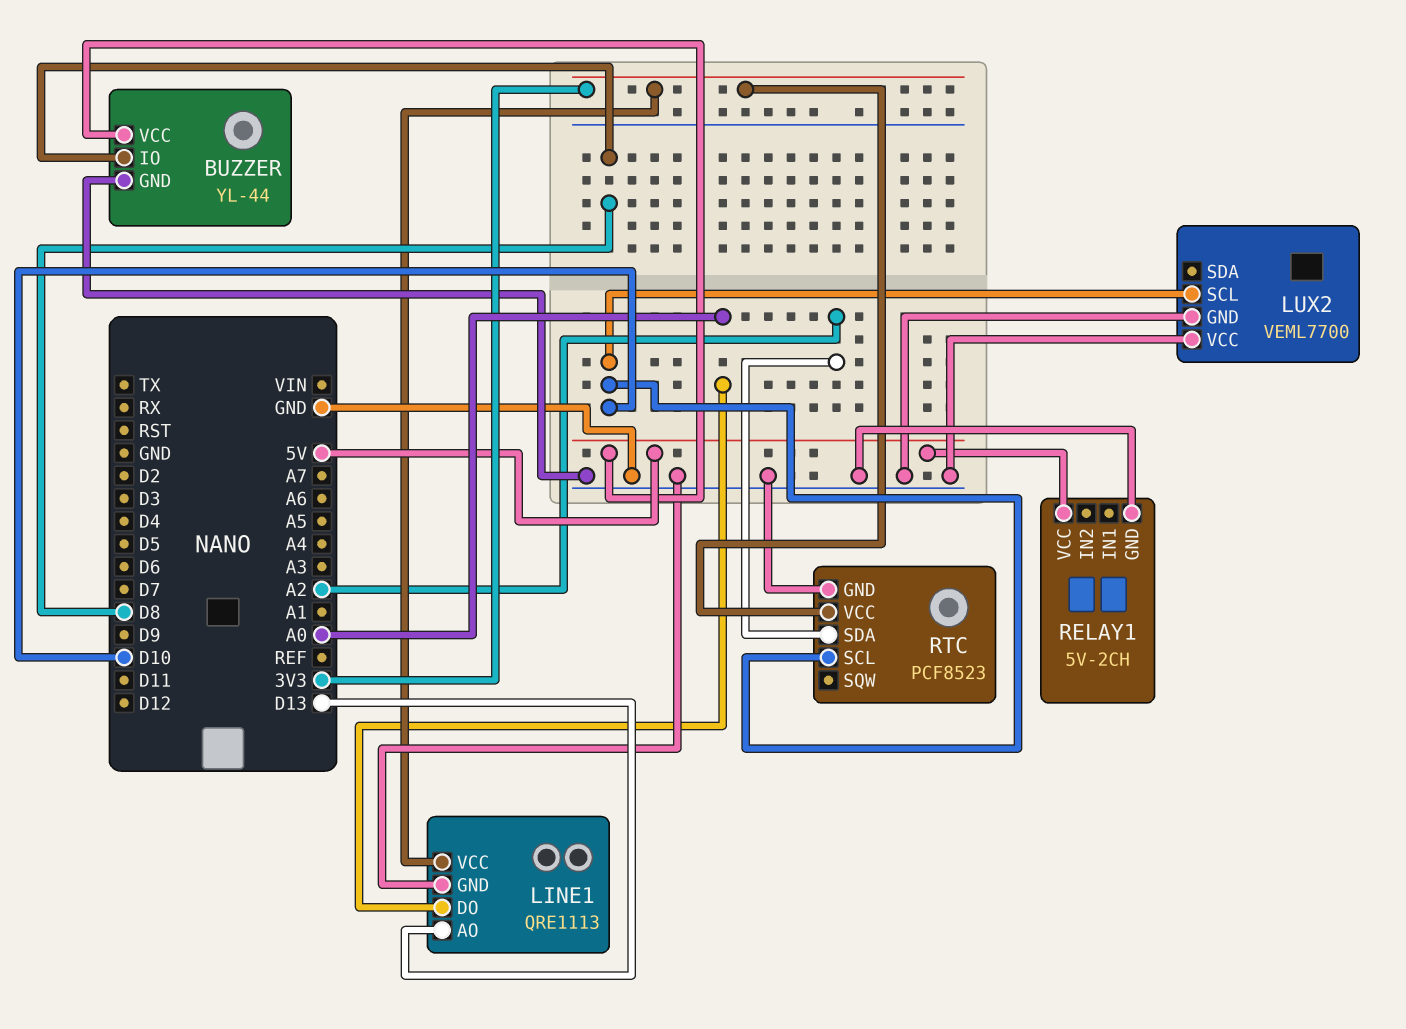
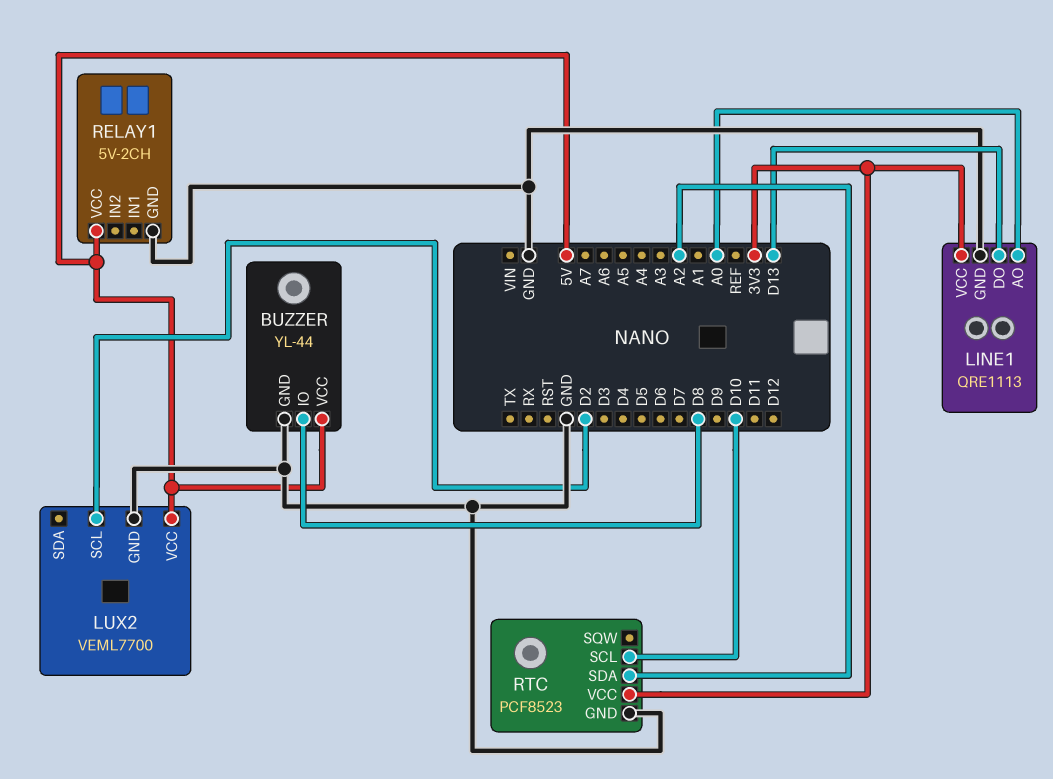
LINE1 pin AO: D13 -> A0
LINE1 pin DO: A0 -> D13
LUX2 pin SCL: D10 -> D2
LUX2 pin VCC: GND -> 5V

